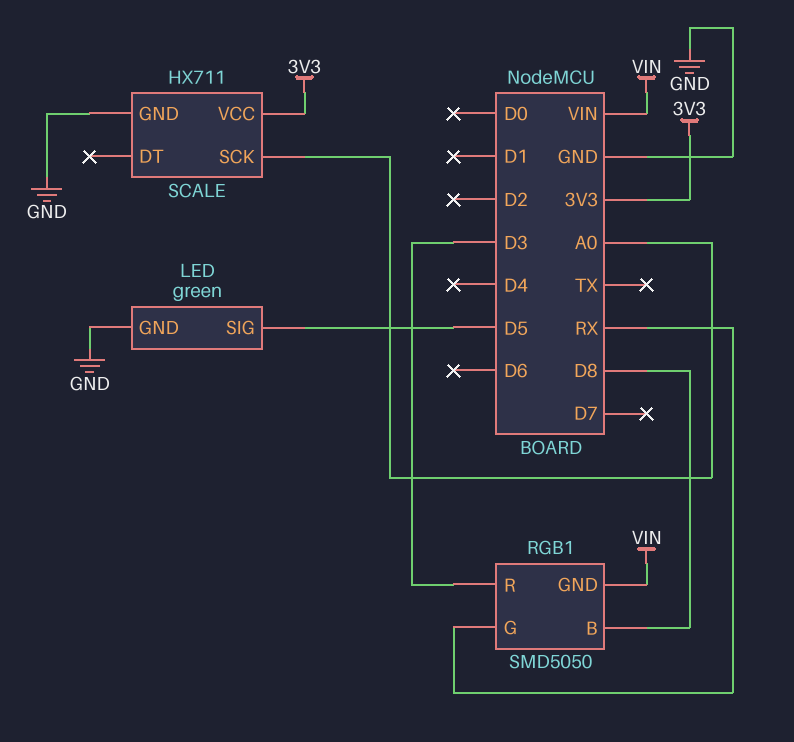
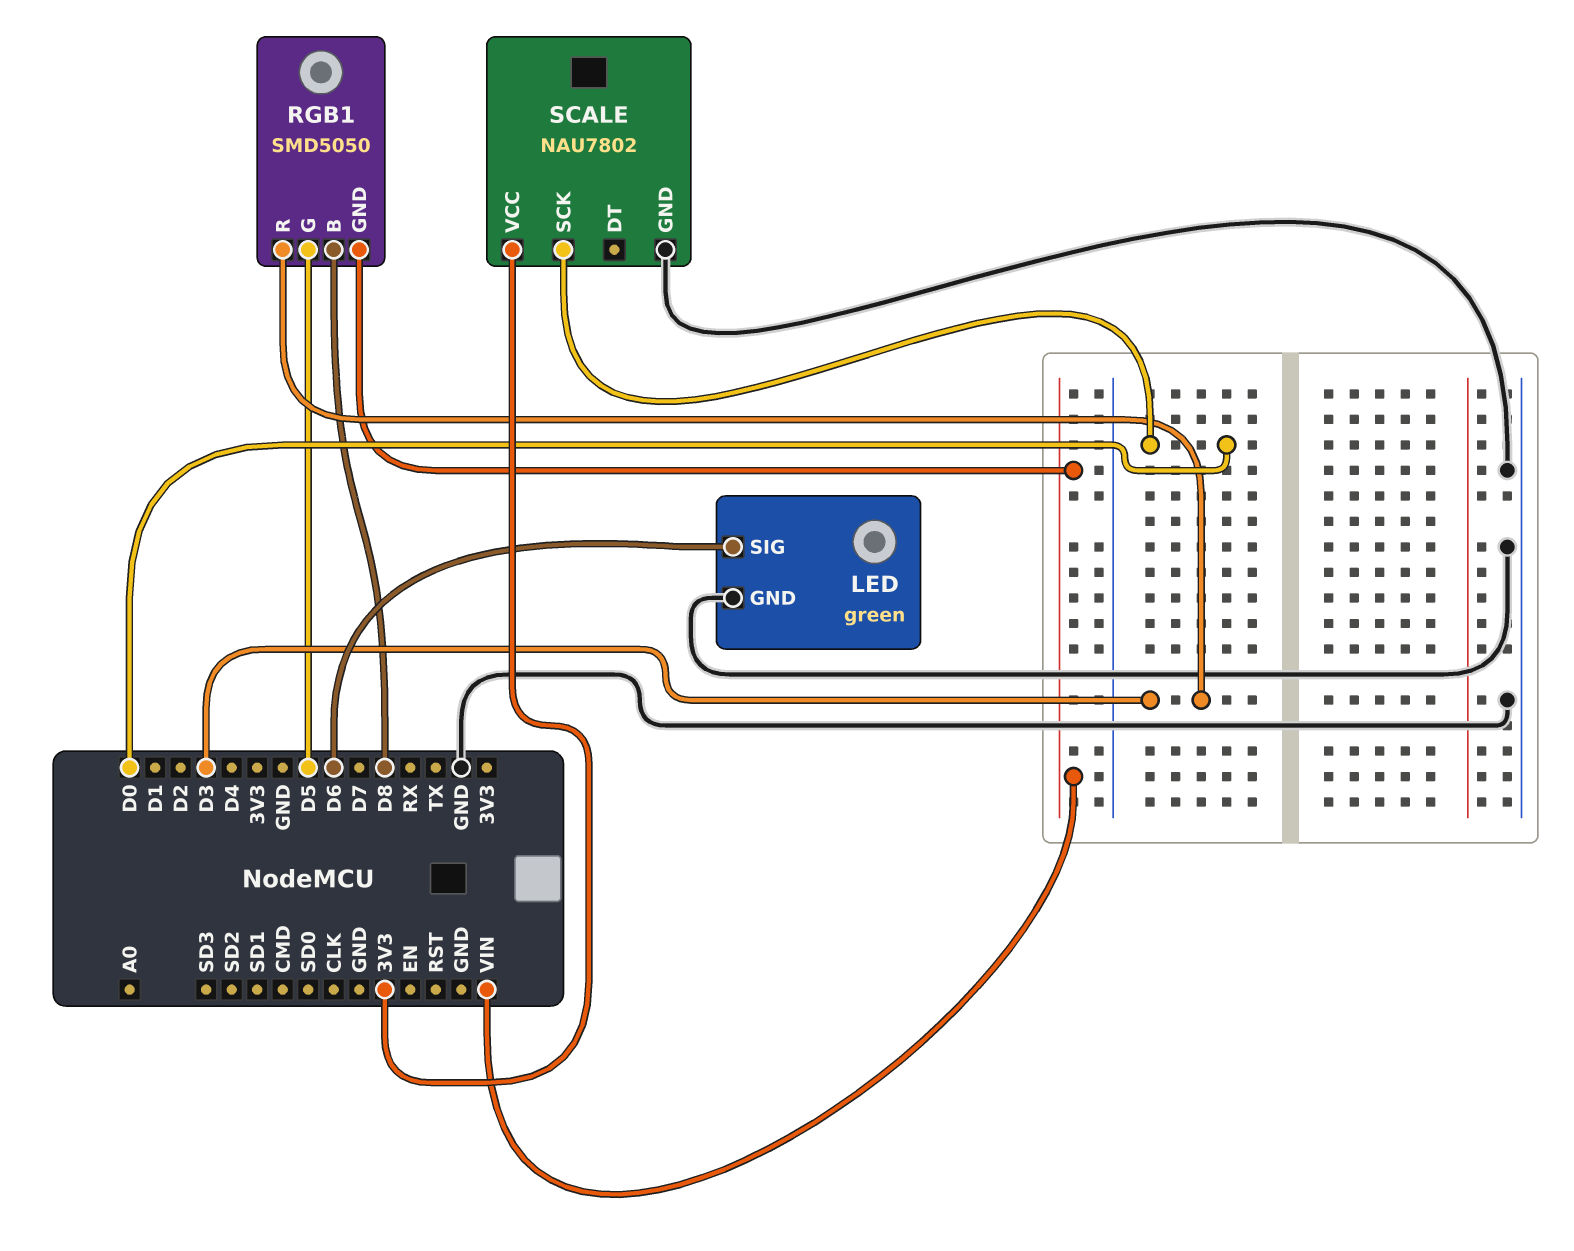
LED pin SIG: D5 -> D6
RGB1 pin G: RX -> D5
SCALE: HX711 -> NAU7802
SCALE pin SCK: A0 -> D0

